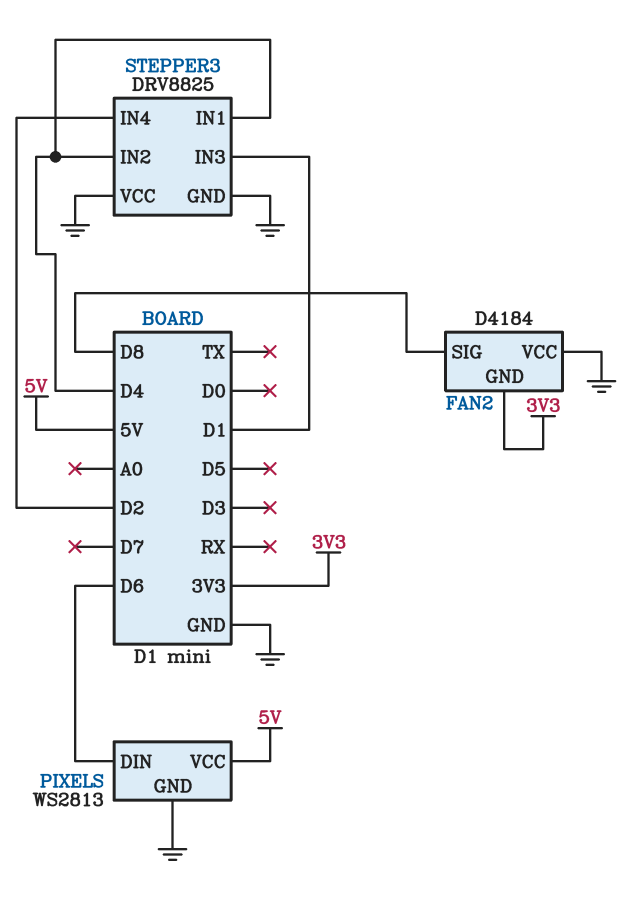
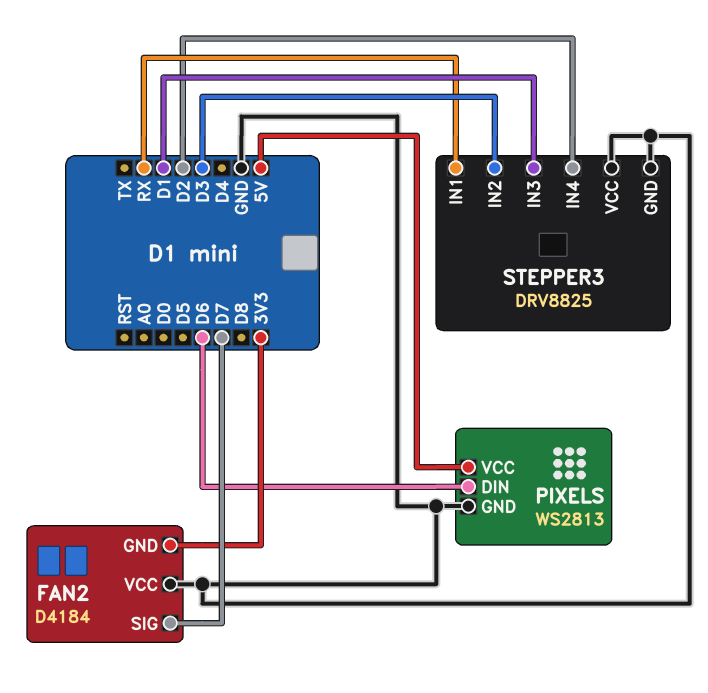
FAN2 pin SIG: D8 -> D7
STEPPER3 pin IN1: D4 -> RX
STEPPER3 pin IN2: D4 -> D3

